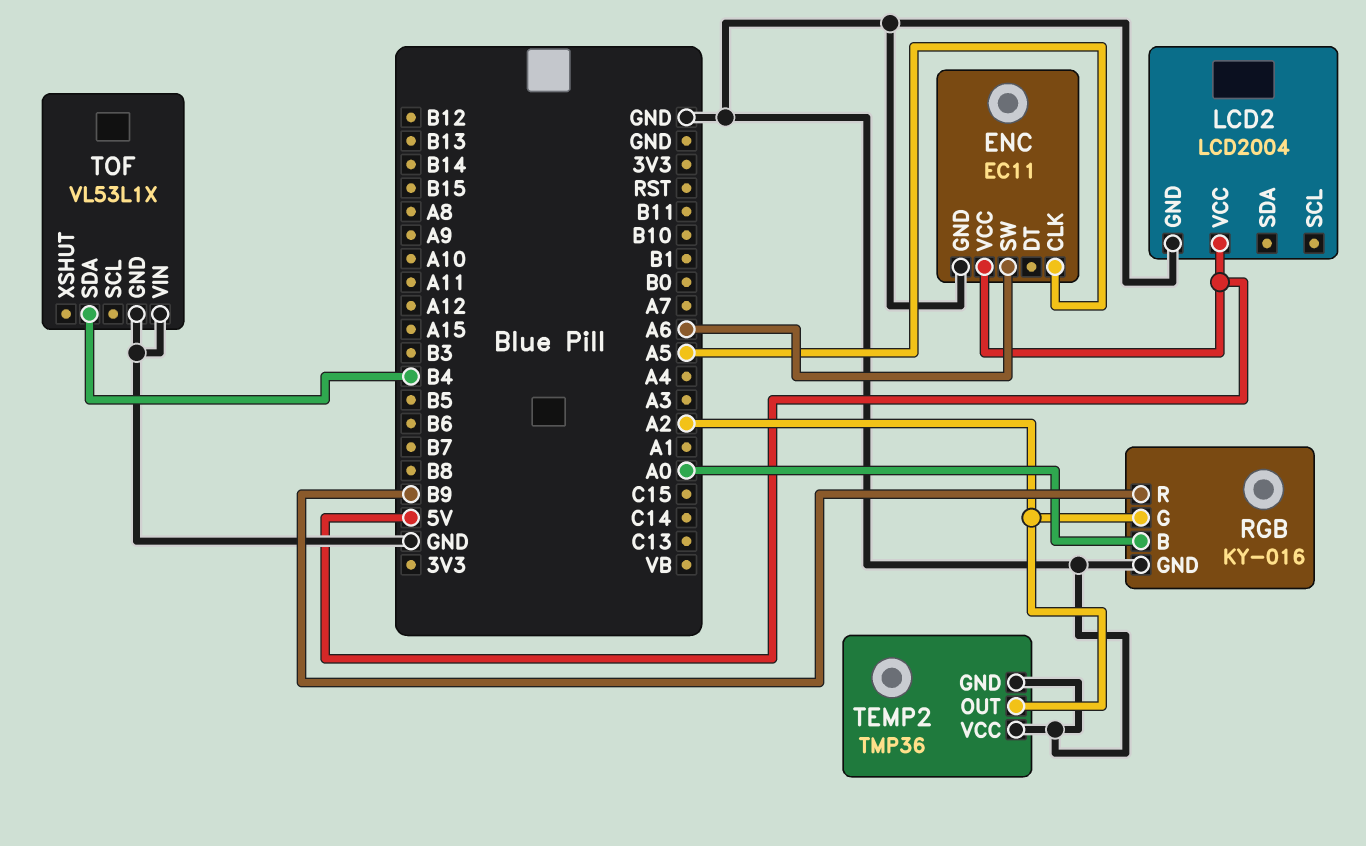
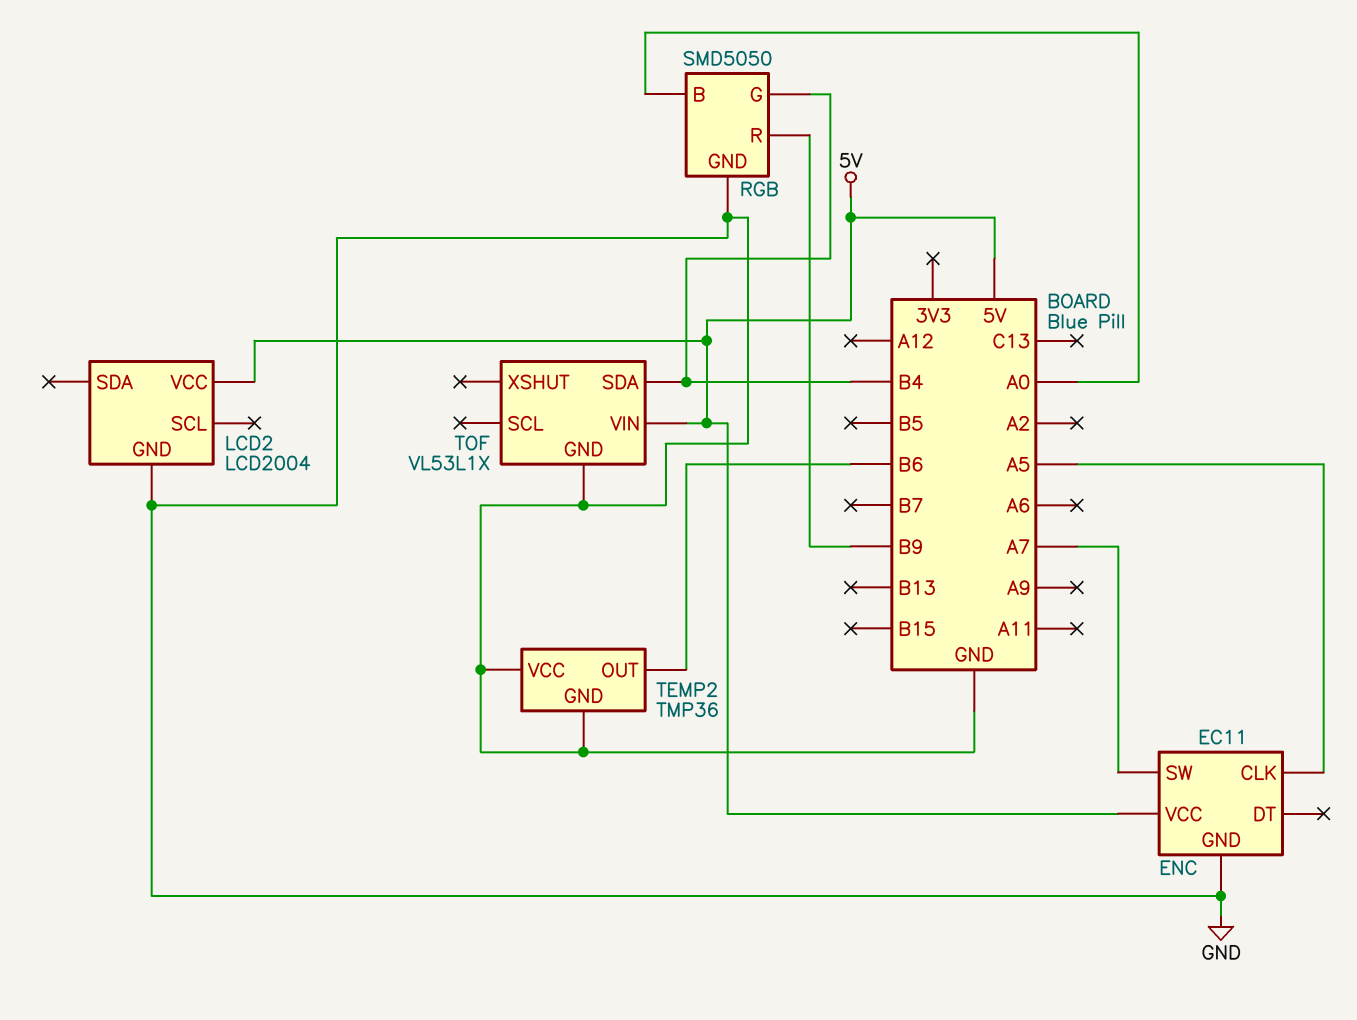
ENC pin SW: A6 -> A7
RGB: KY-016 -> SMD5050
RGB pin G: A2 -> B4
TEMP2 pin OUT: A2 -> B6
TOF pin VIN: GND -> 5V

